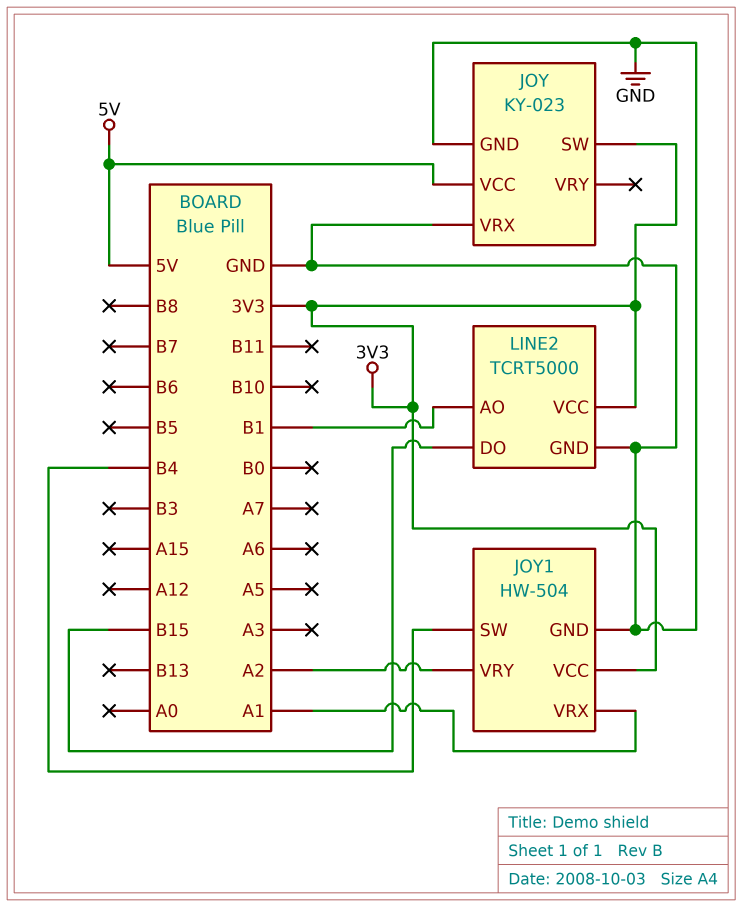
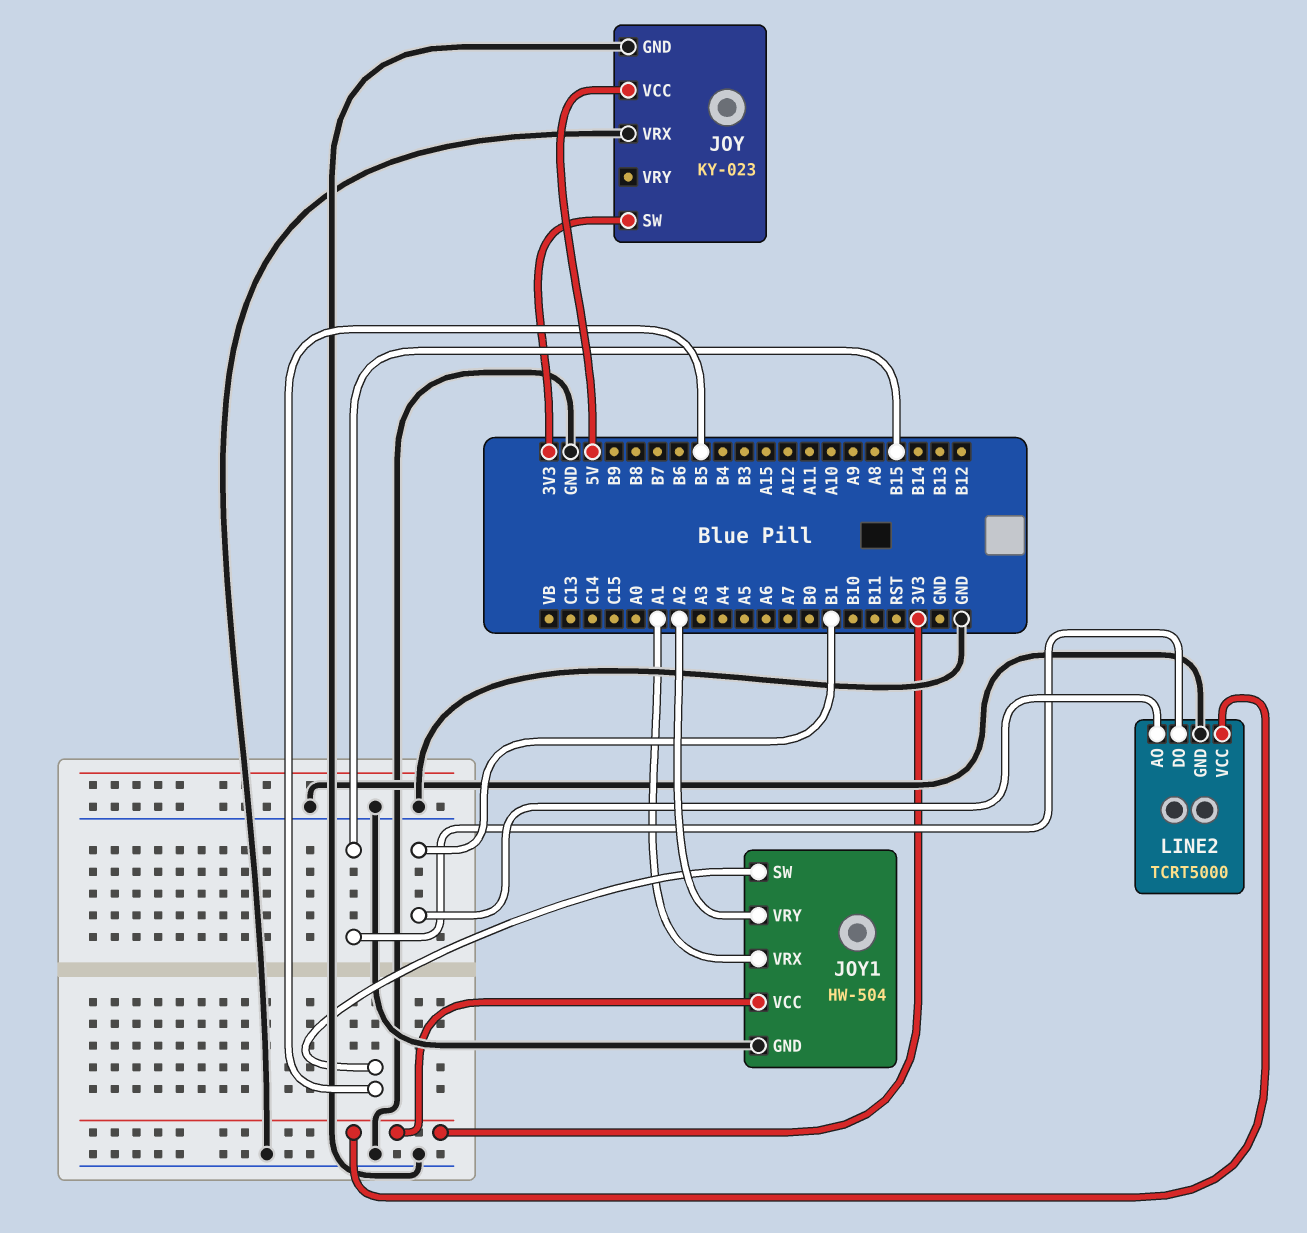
JOY1 pin SW: B4 -> B5

